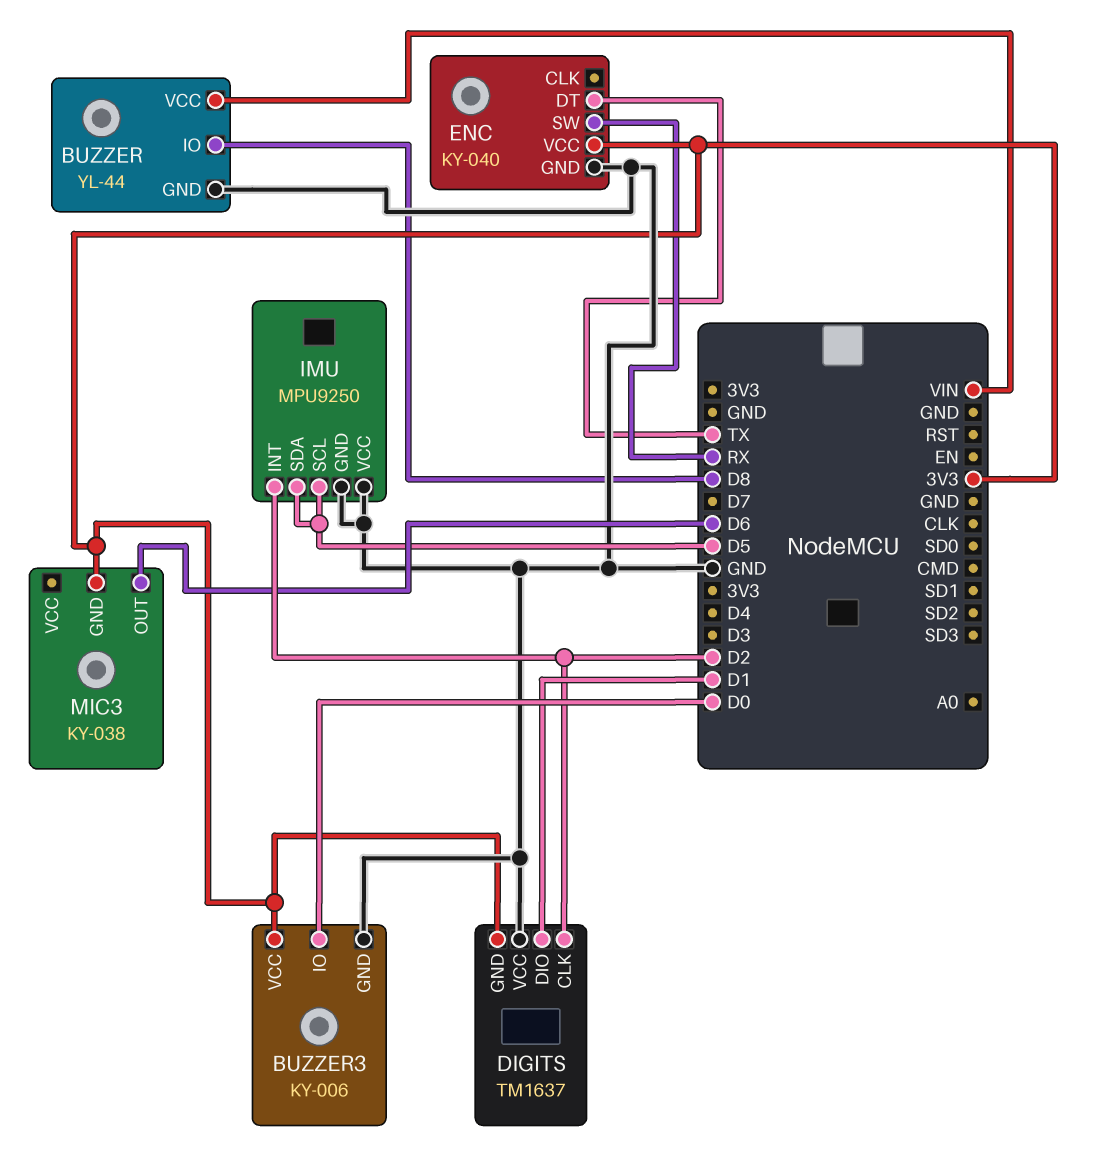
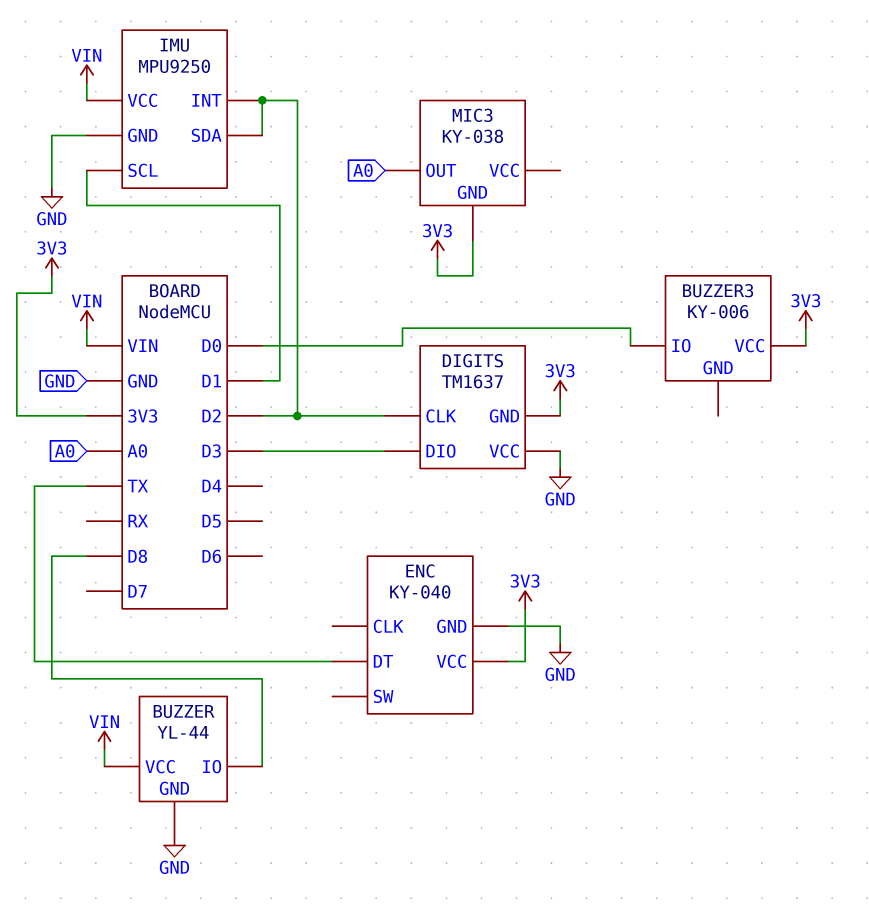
BUZZER3 pin GND: GND -> none
DIGITS pin DIO: D1 -> D3
ENC pin SW: RX -> none
IMU pin SCL: D5 -> D1
IMU pin SDA: D5 -> D2
IMU pin VCC: GND -> VIN
MIC3 pin OUT: D6 -> A0

